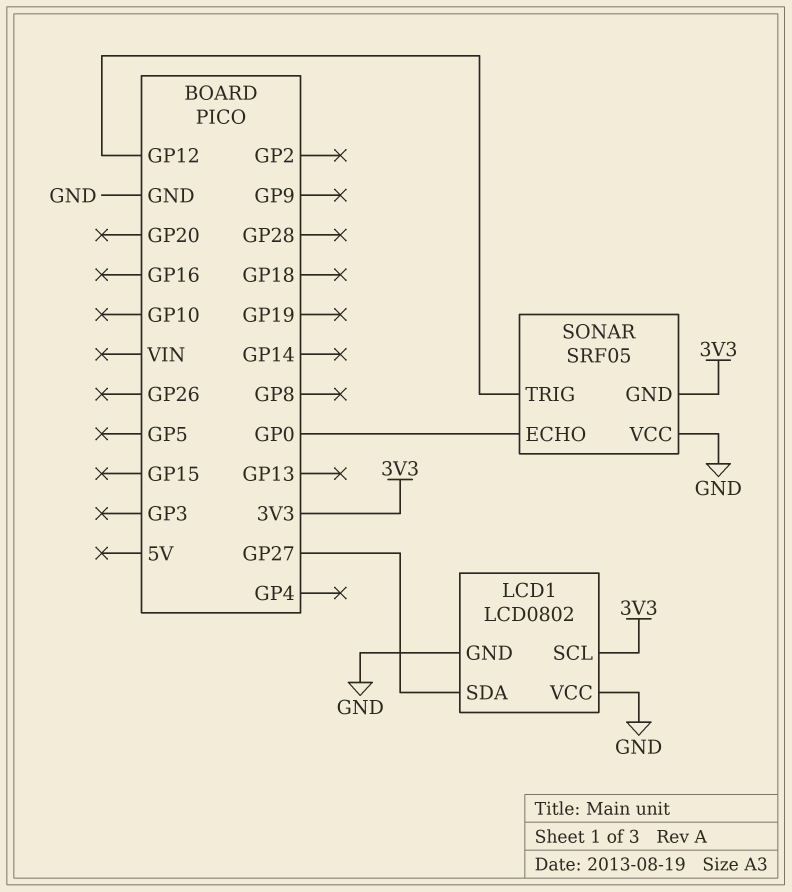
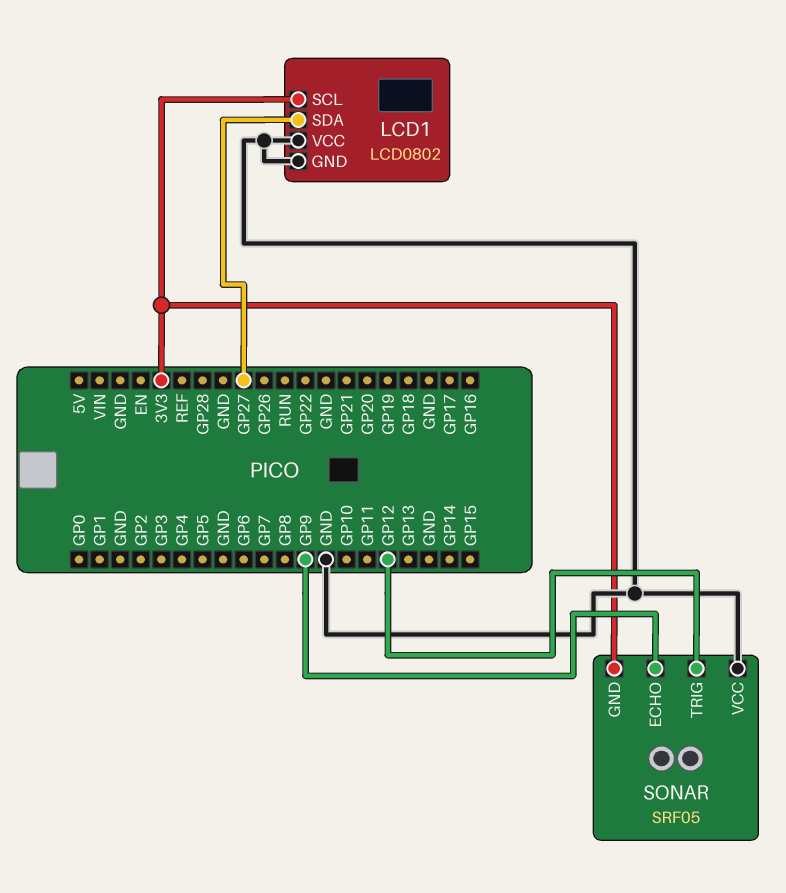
SONAR pin ECHO: GP0 -> GP9

